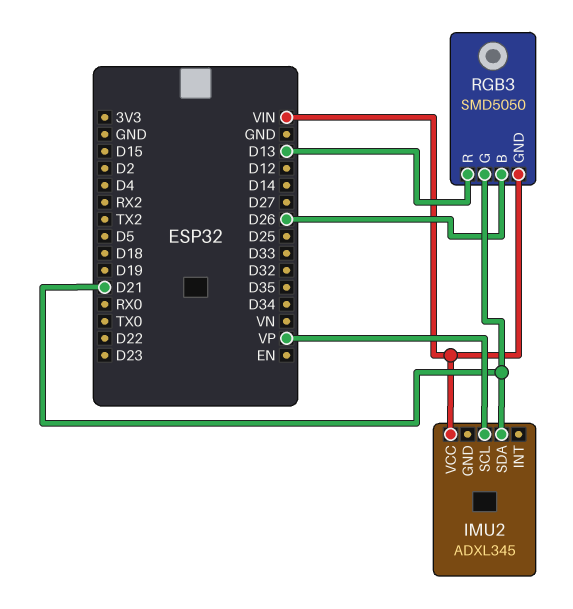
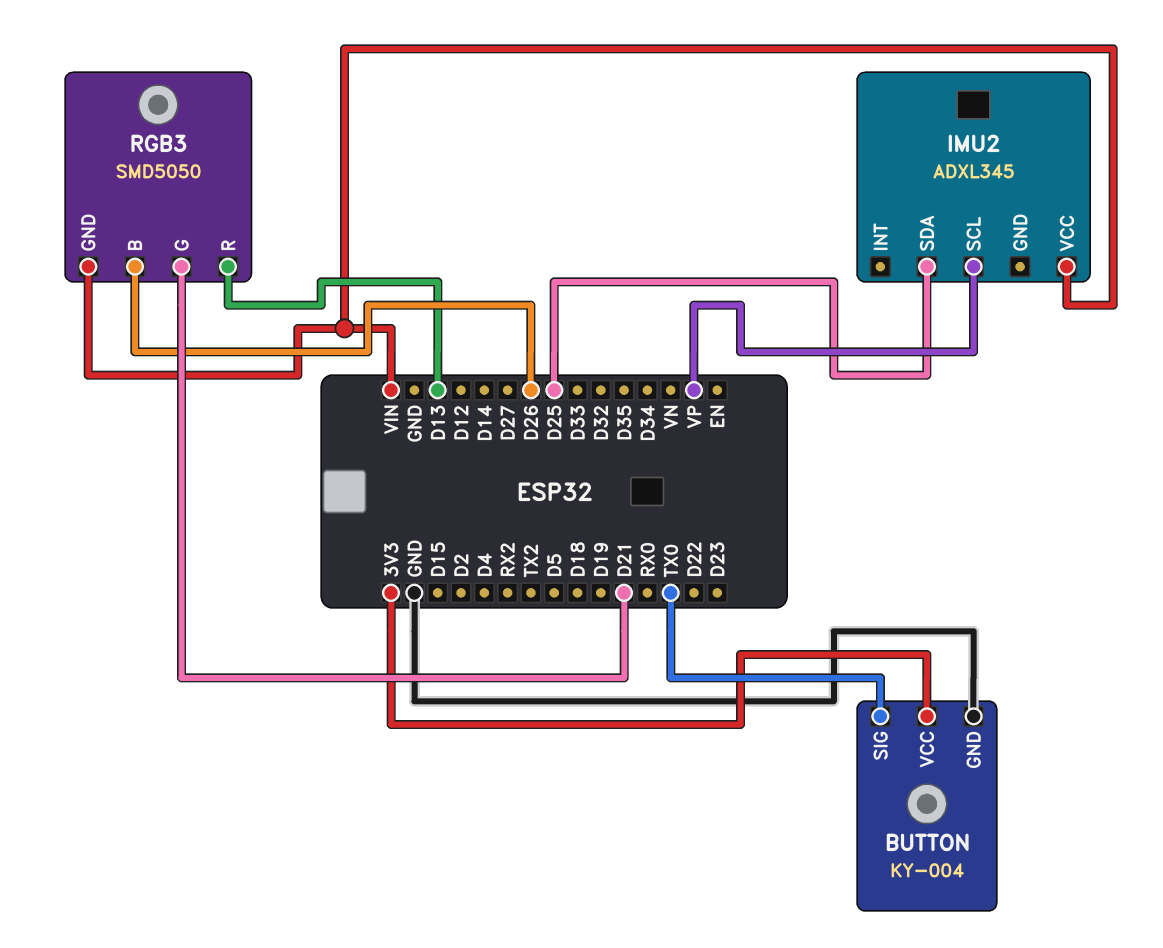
BUTTON: none -> KY-004
BUTTON pin GND: none -> GND
BUTTON pin SIG: none -> TX0
BUTTON pin VCC: none -> 3V3
IMU2 pin SDA: D21 -> D25

